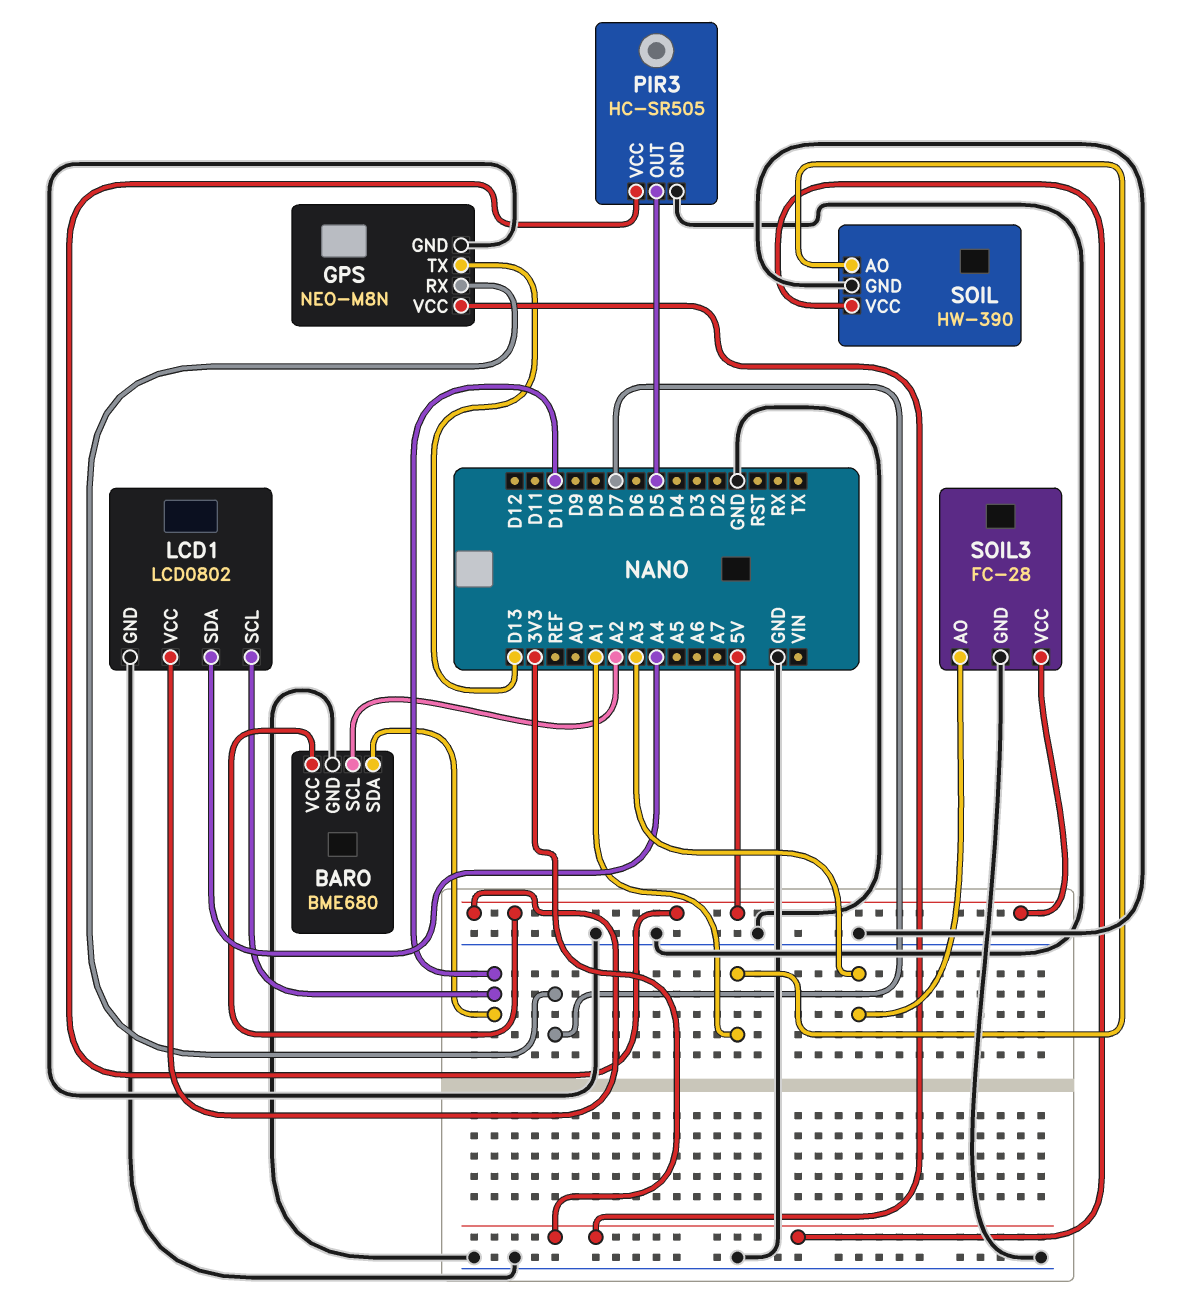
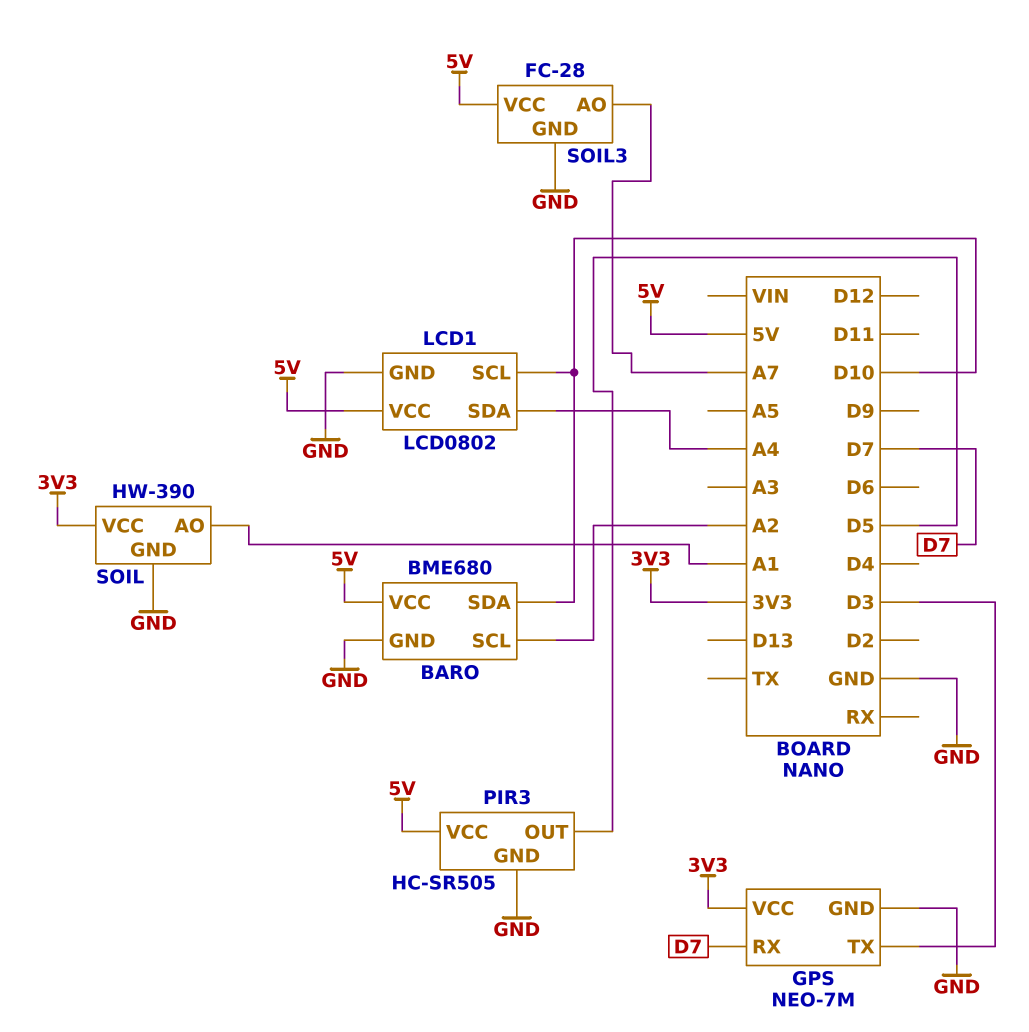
GPS: NEO-M8N -> NEO-7M
GPS pin TX: D13 -> D3
SOIL3 pin AO: A3 -> A7

